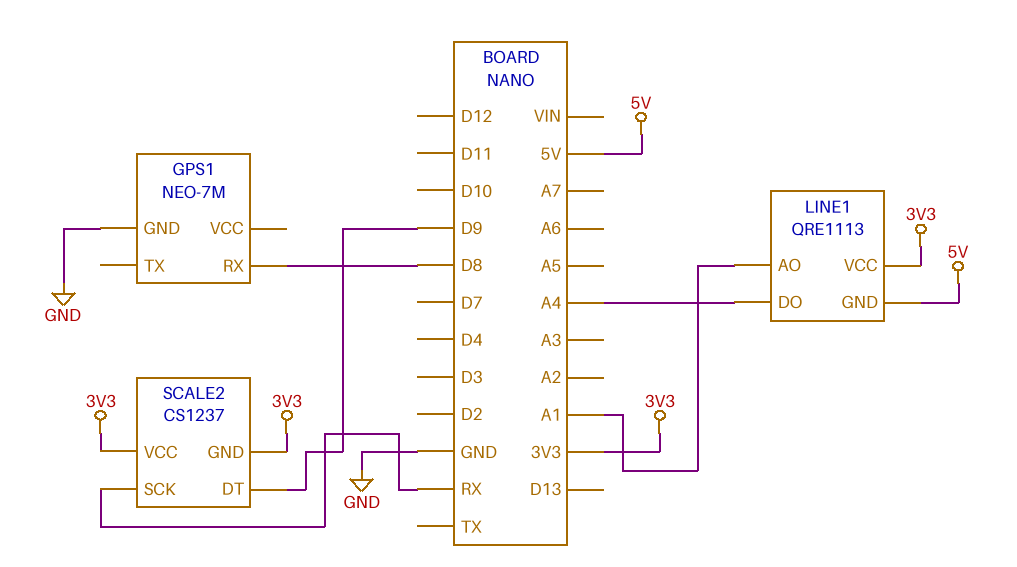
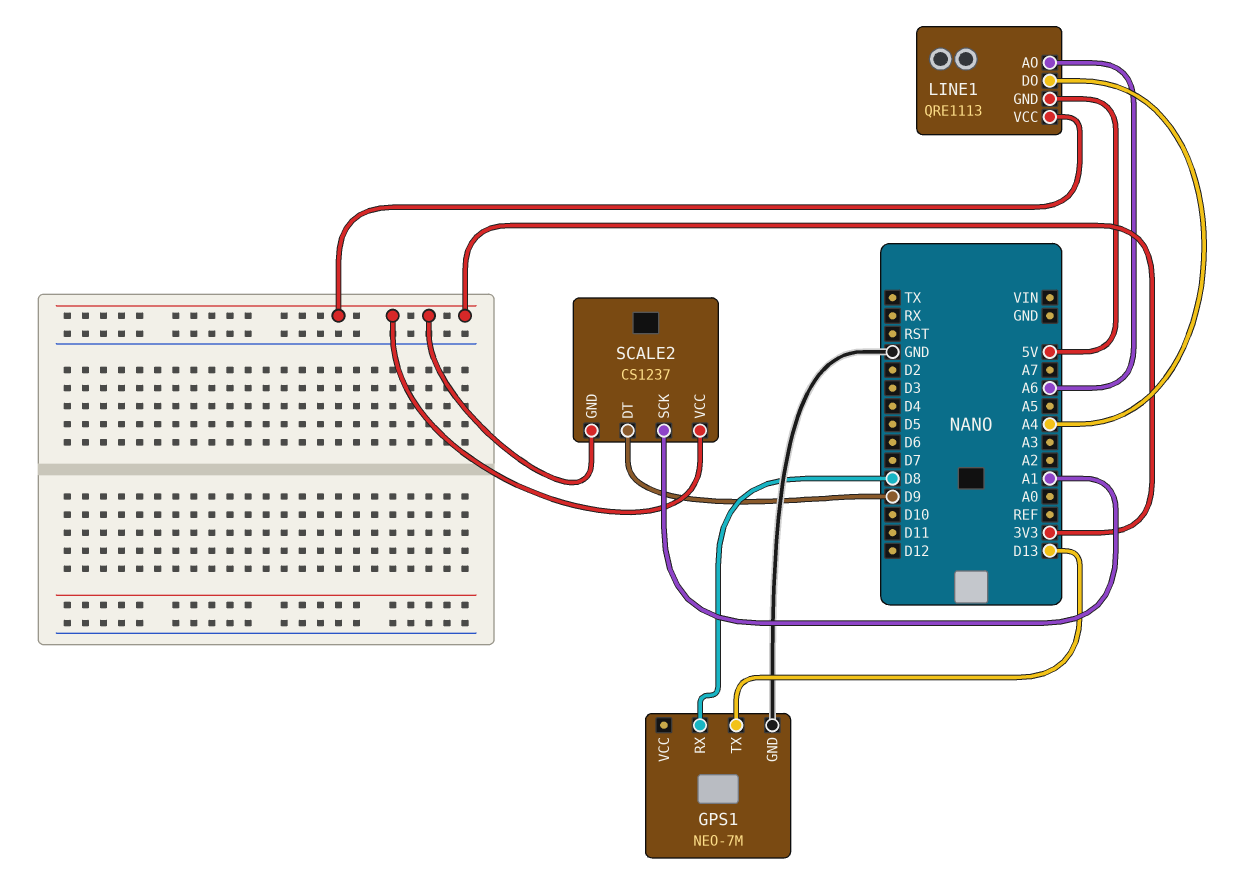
GPS1 pin TX: none -> D13
LINE1 pin AO: A1 -> A6
SCALE2 pin SCK: RX -> A1

